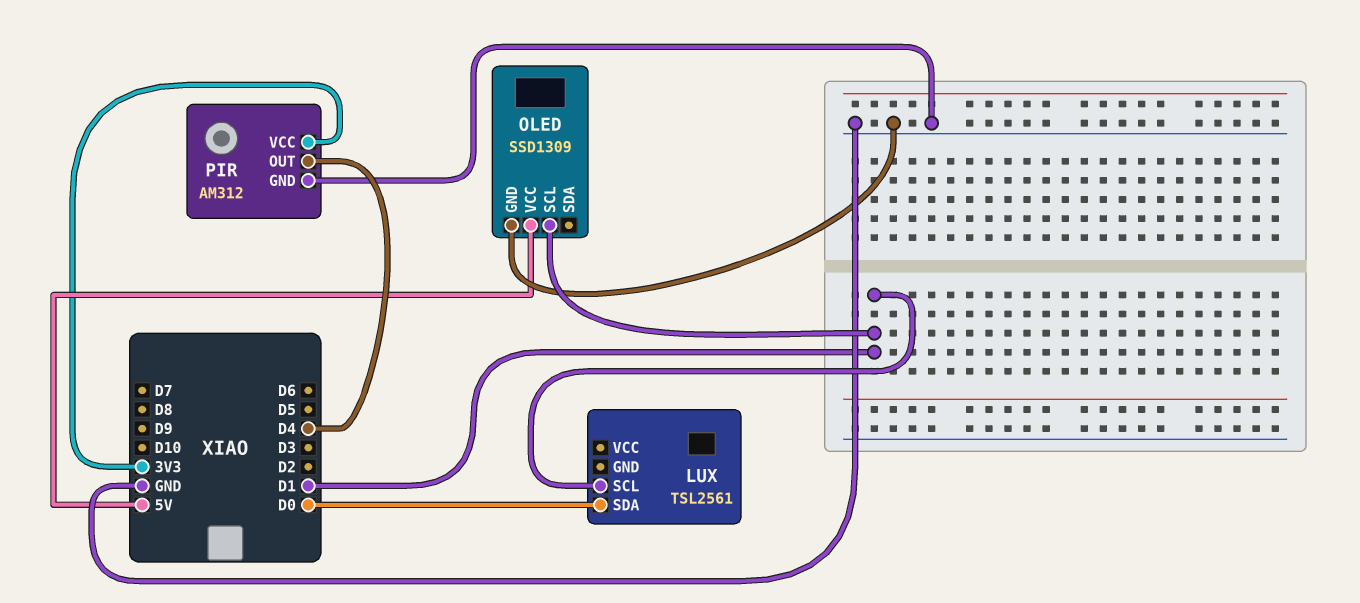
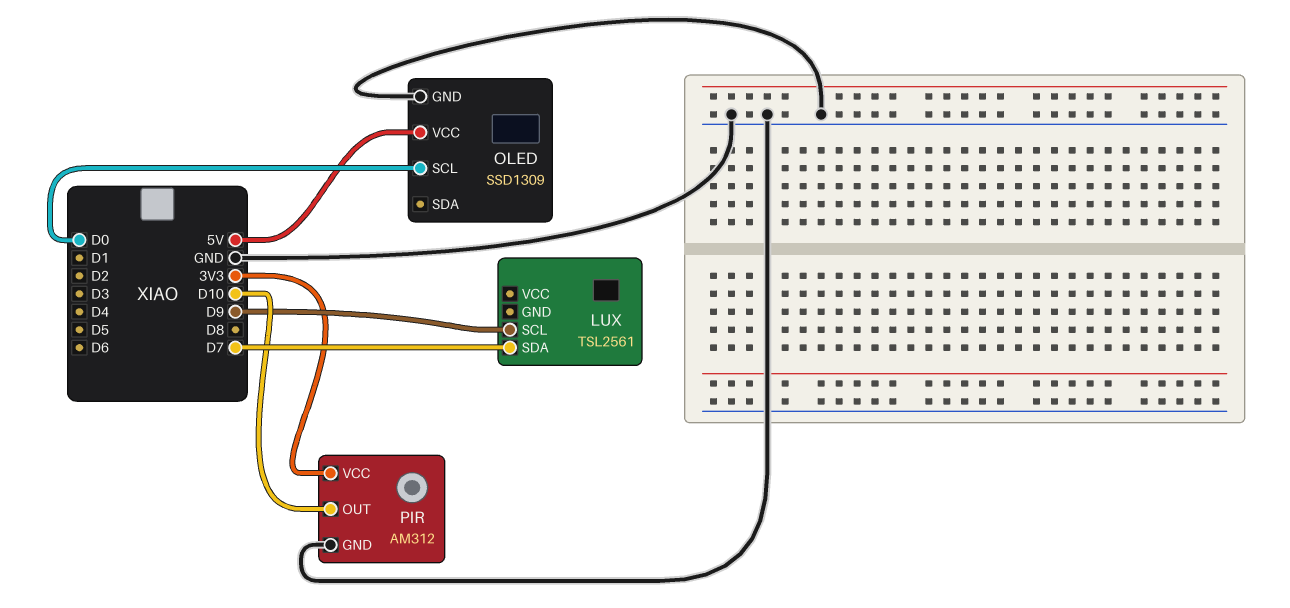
LUX pin SCL: D1 -> D9
LUX pin SDA: D0 -> D7
OLED pin SCL: D1 -> D0
PIR pin OUT: D4 -> D10

